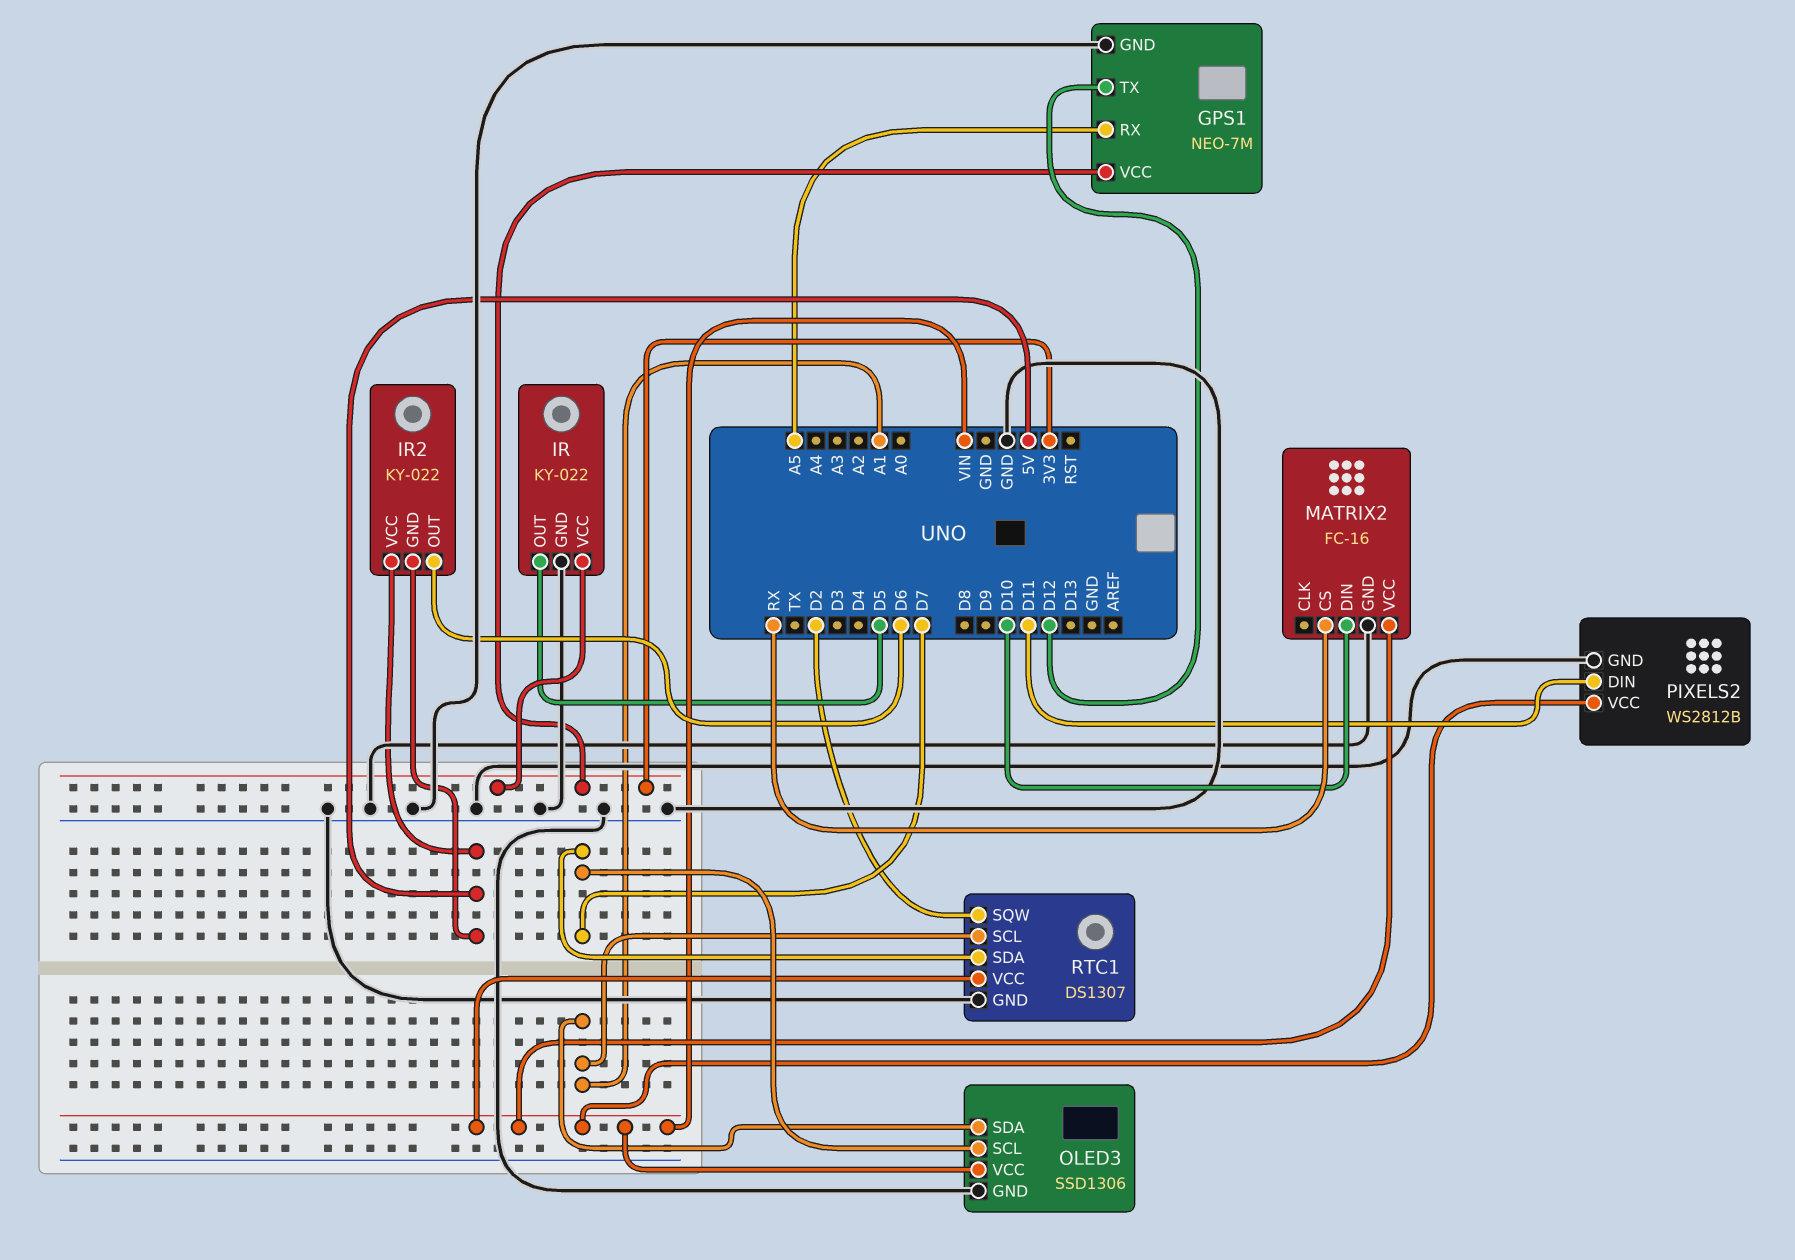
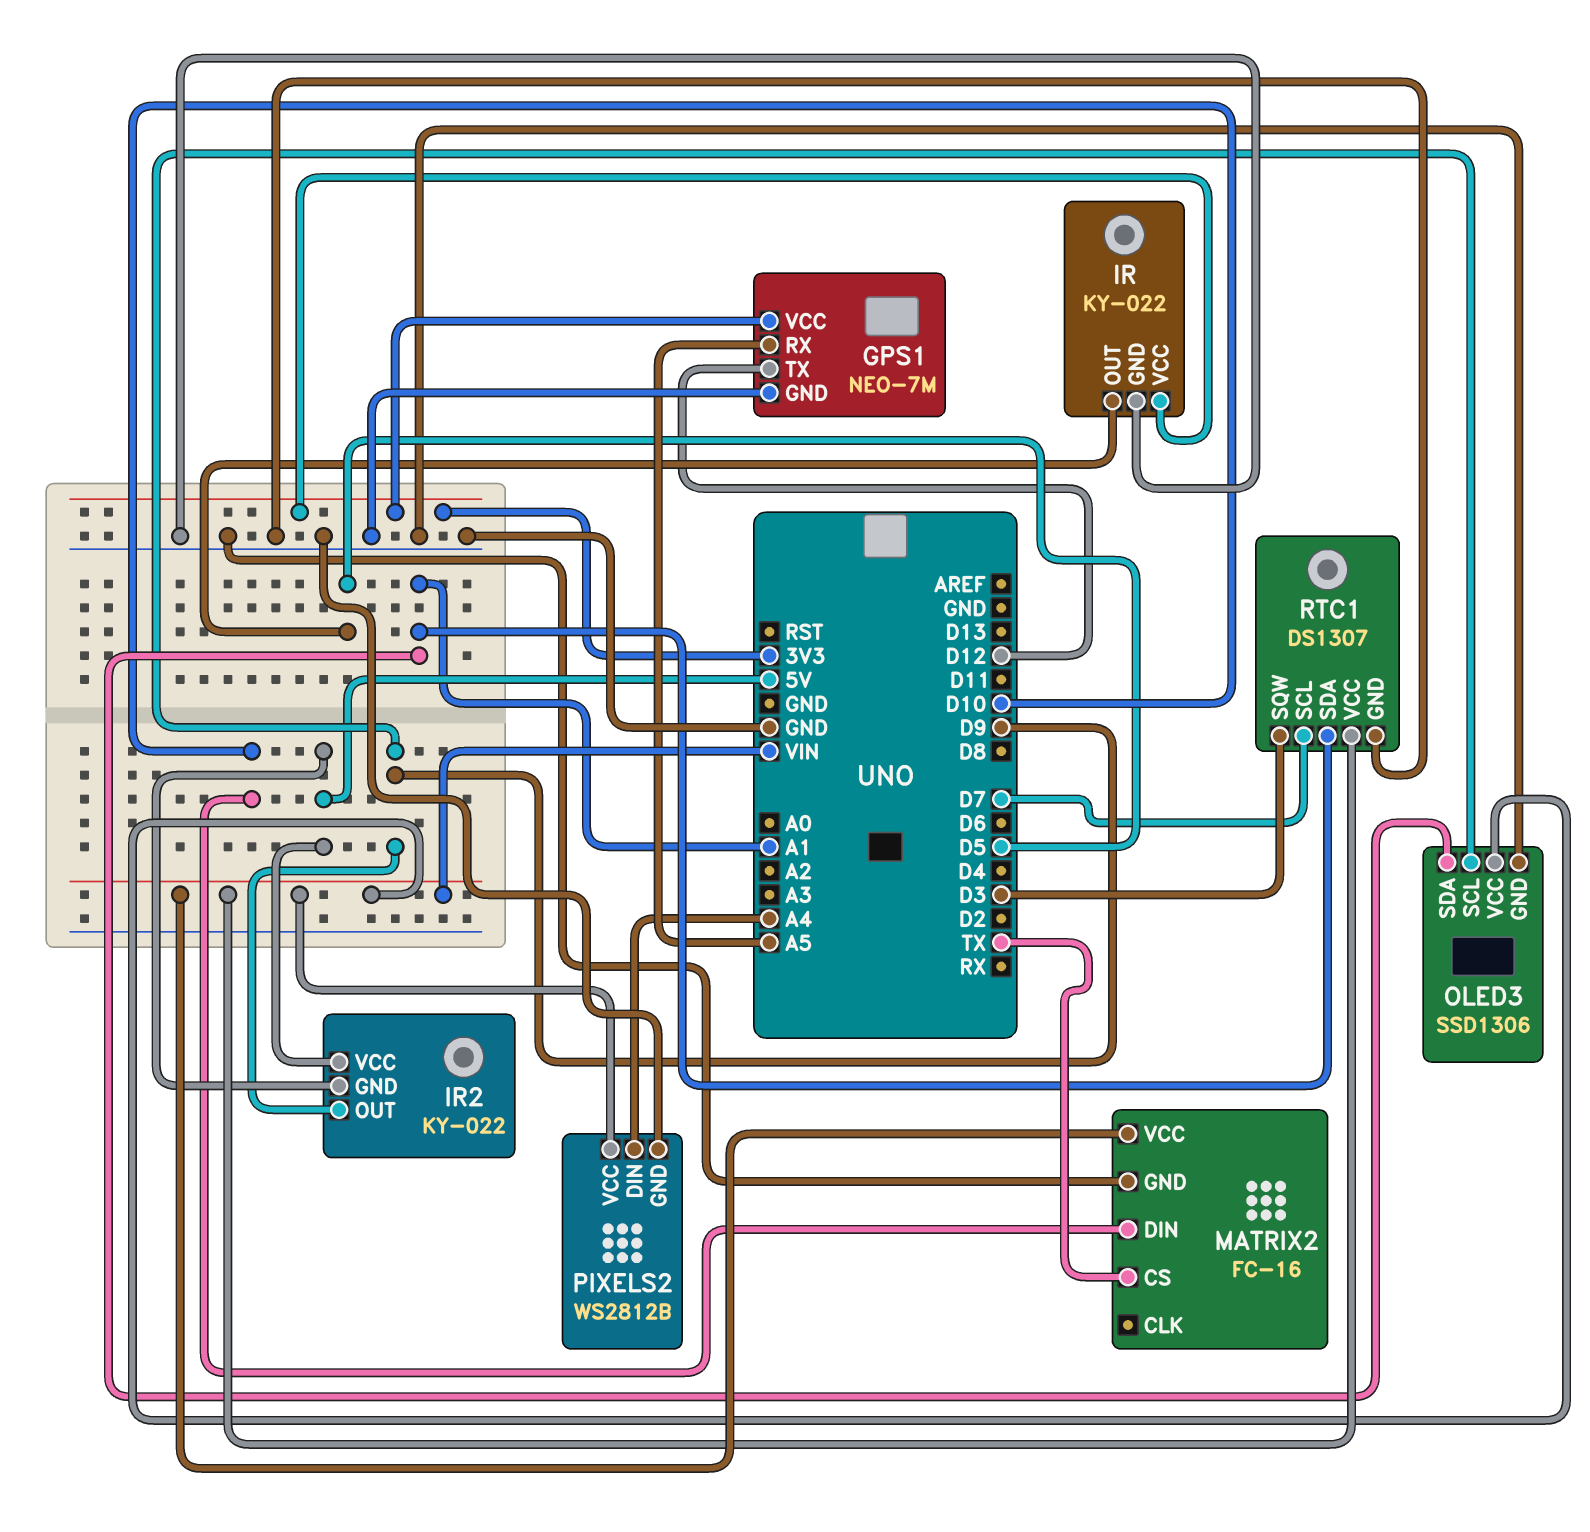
IR2 pin OUT: D6 -> D9
MATRIX2 pin CS: RX -> TX
OLED3 pin SCL: D7 -> D9
PIXELS2 pin DIN: D11 -> A4
RTC1 pin SCL: A1 -> D7
RTC1 pin SDA: D7 -> A1
RTC1 pin SQW: D2 -> D3

